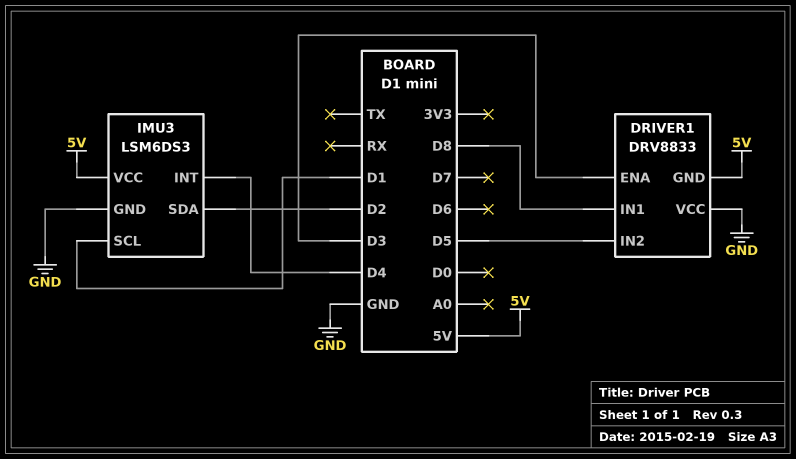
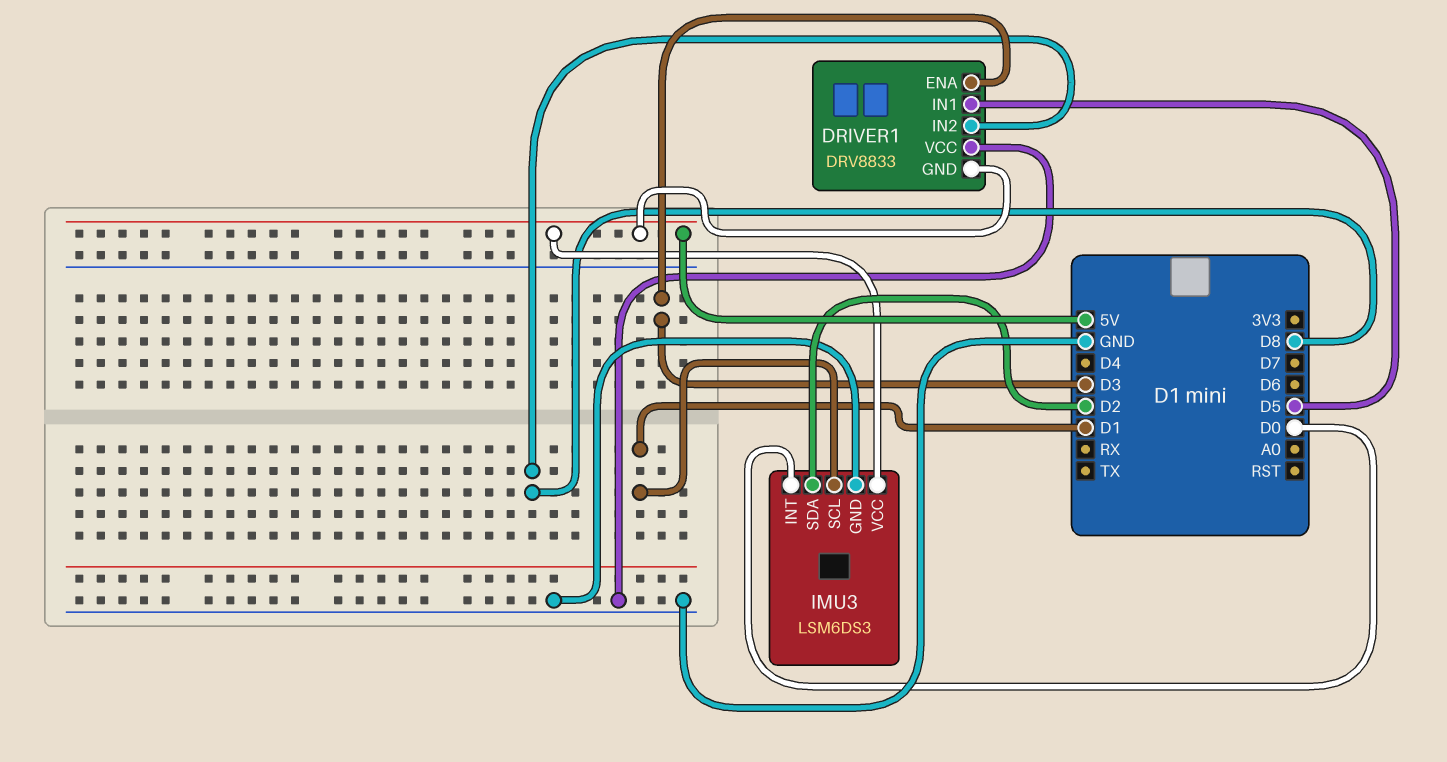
DRIVER1 pin IN1: D8 -> D5
DRIVER1 pin IN2: D5 -> D8
IMU3 pin INT: D4 -> D0

